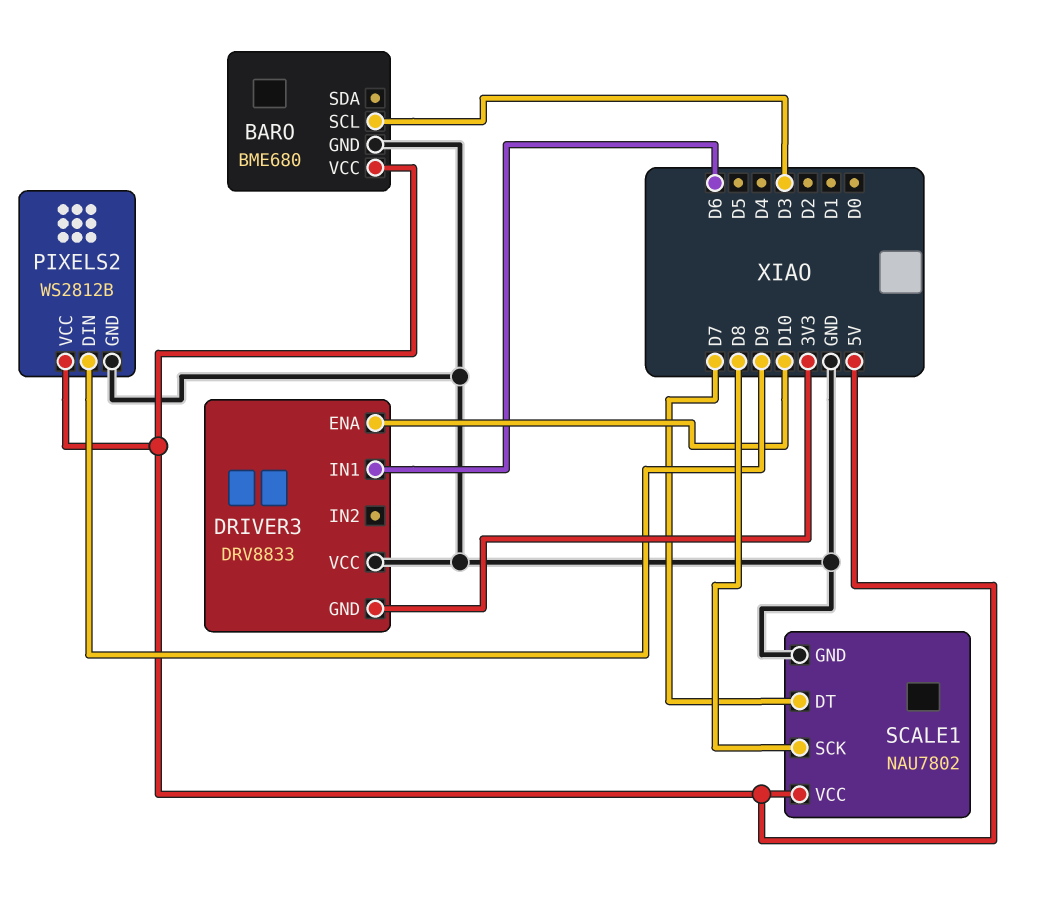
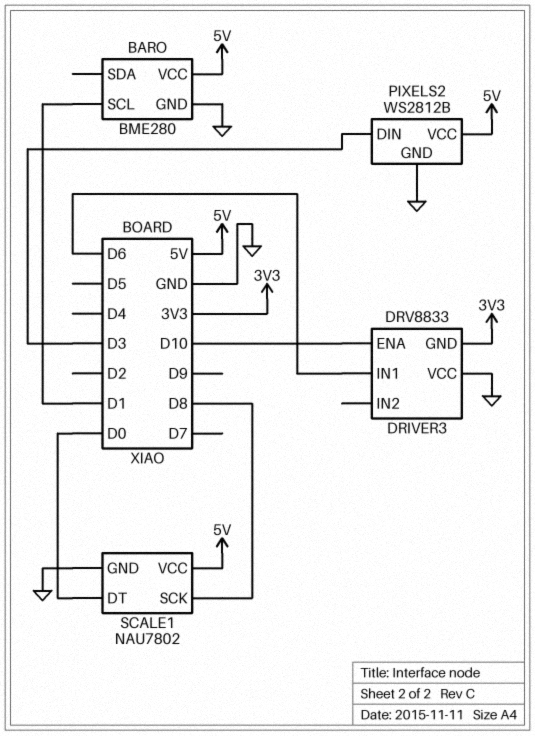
BARO: BME680 -> BME280
BARO pin SCL: D3 -> D1
PIXELS2 pin DIN: D9 -> D3
SCALE1 pin DT: D7 -> D0

